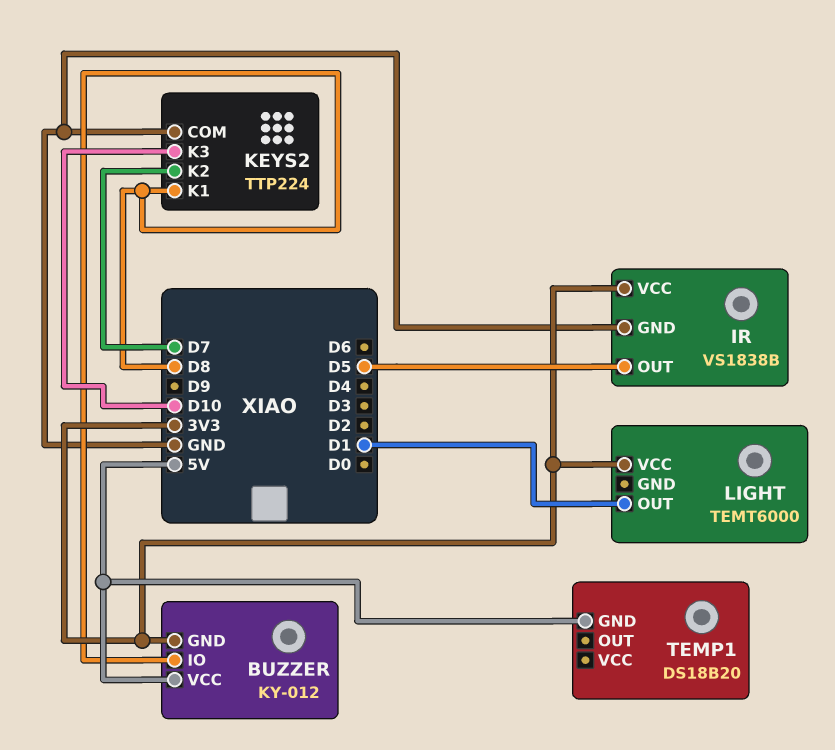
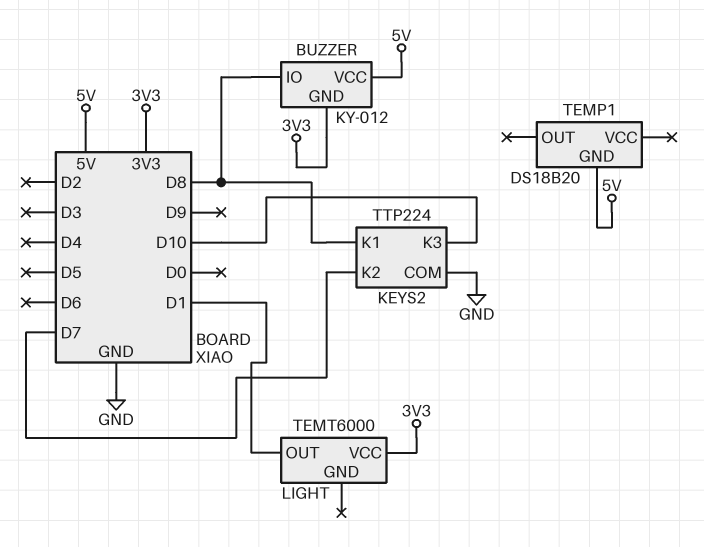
IR: VS1838B -> none
IR pin GND: GND -> none
IR pin OUT: D5 -> none
IR pin VCC: 3V3 -> none

